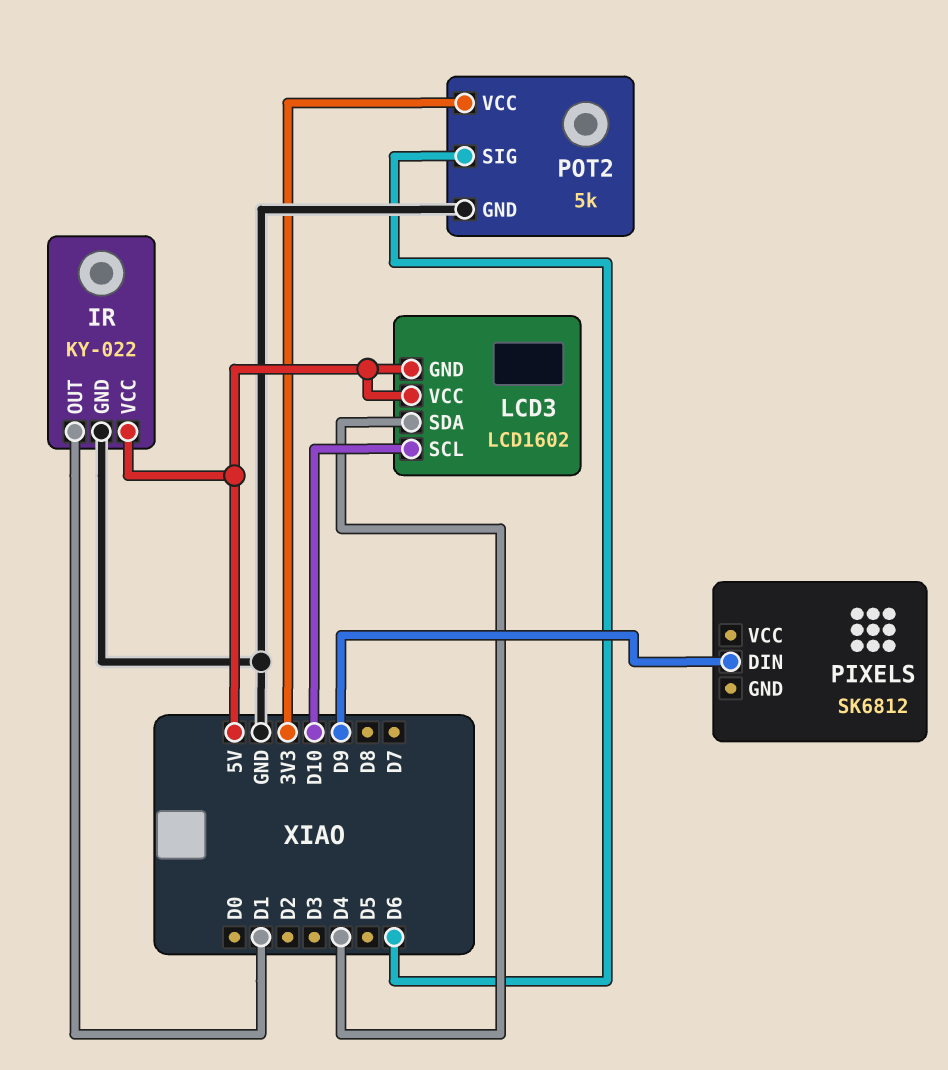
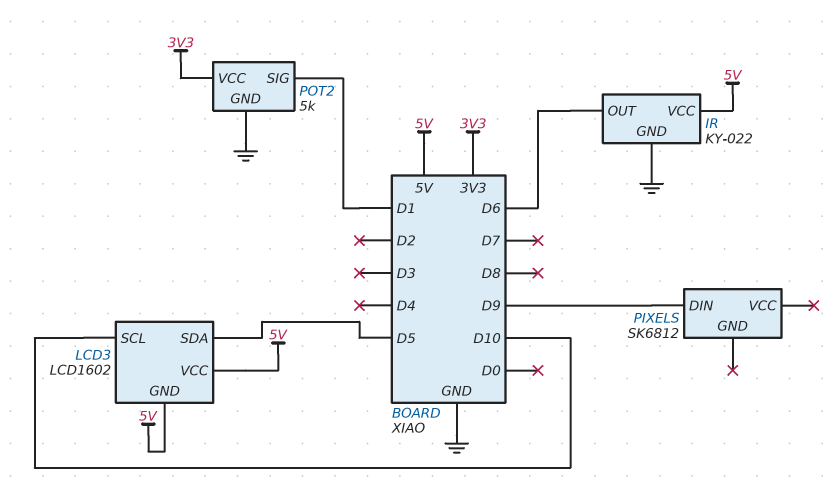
IR pin OUT: D1 -> D6
LCD3 pin SDA: D4 -> D5
POT2 pin SIG: D6 -> D1

